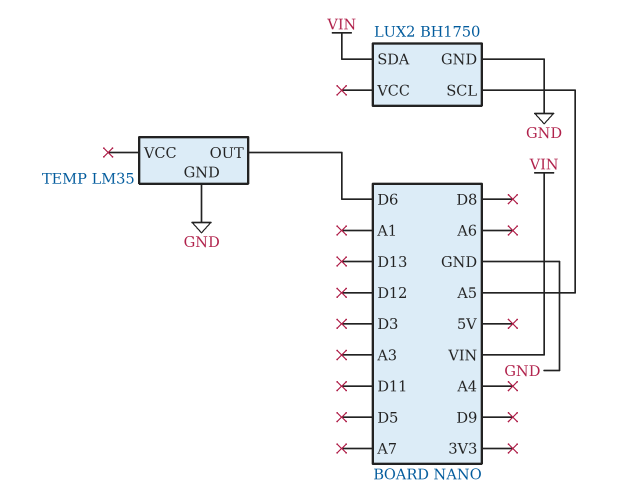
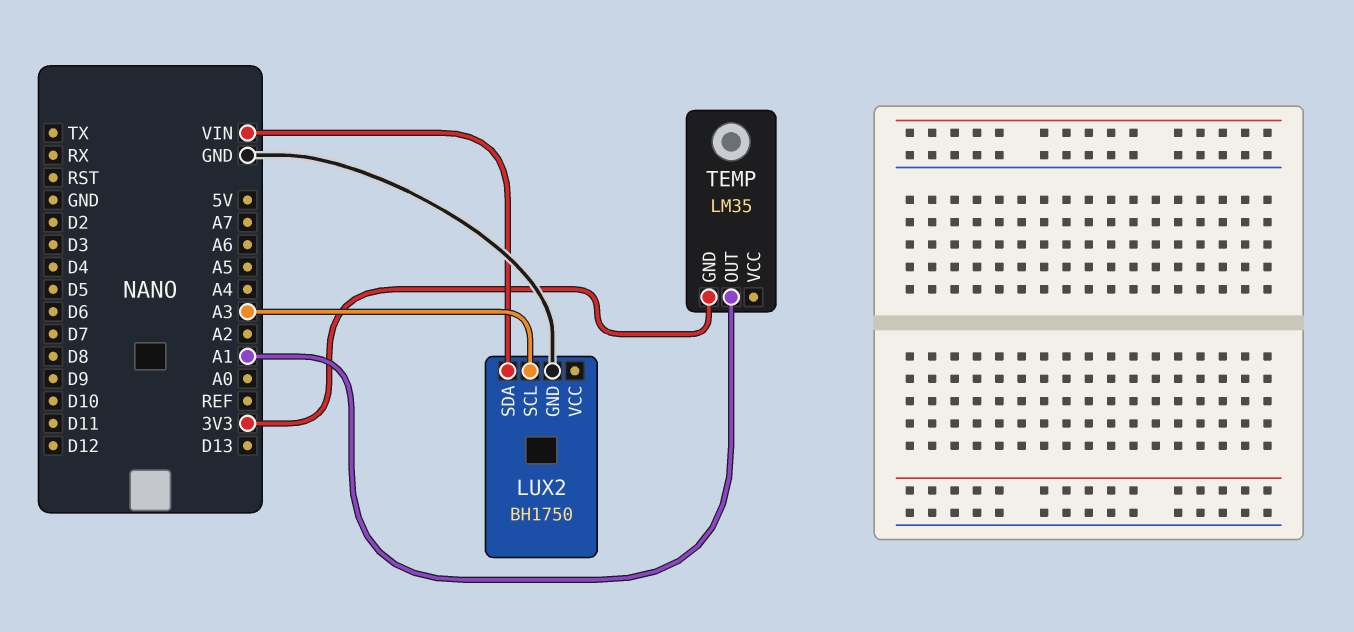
LUX2 pin SCL: A5 -> A3
TEMP pin GND: GND -> 3V3
TEMP pin OUT: D6 -> A1

